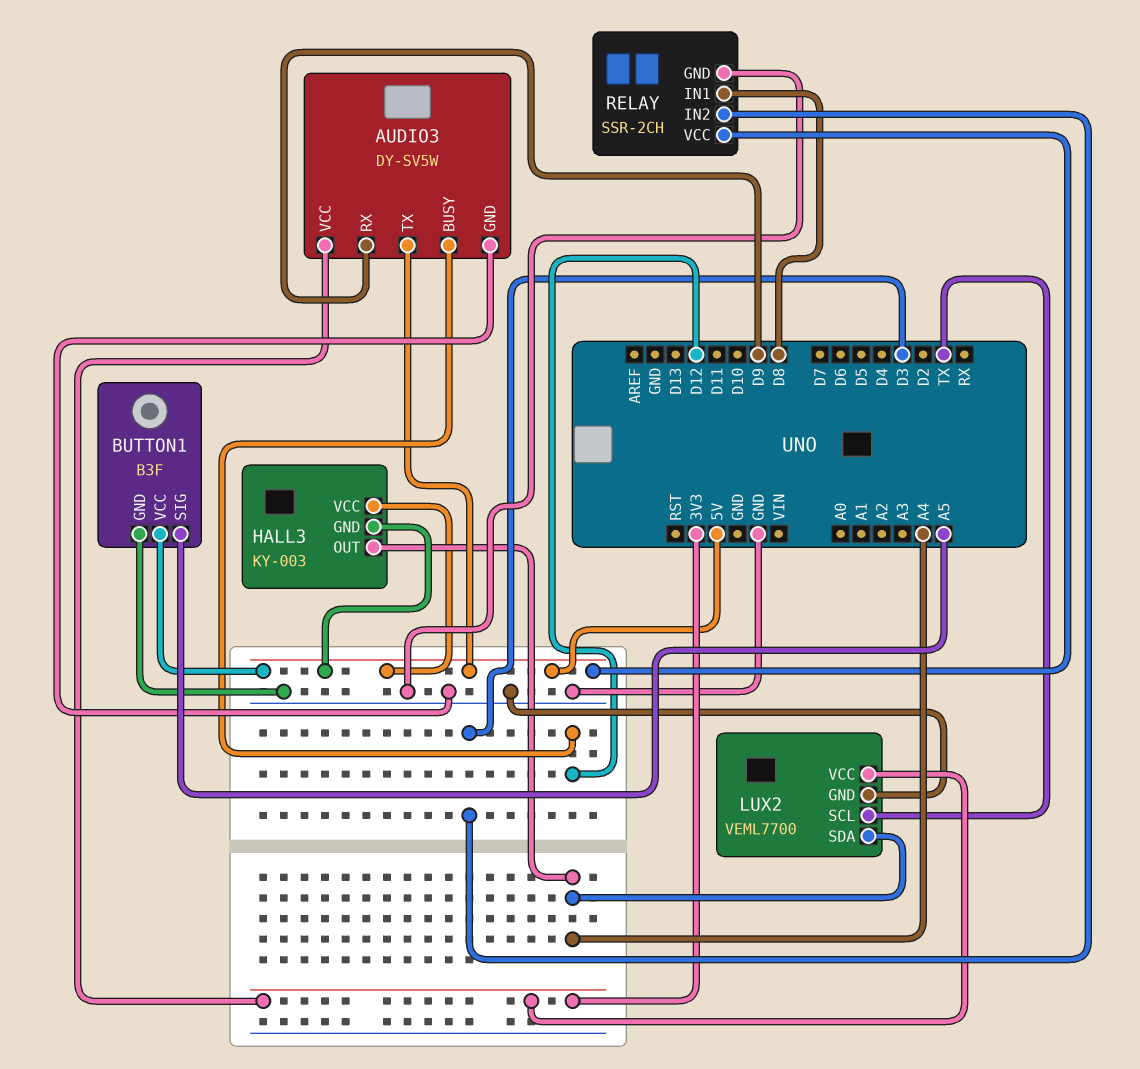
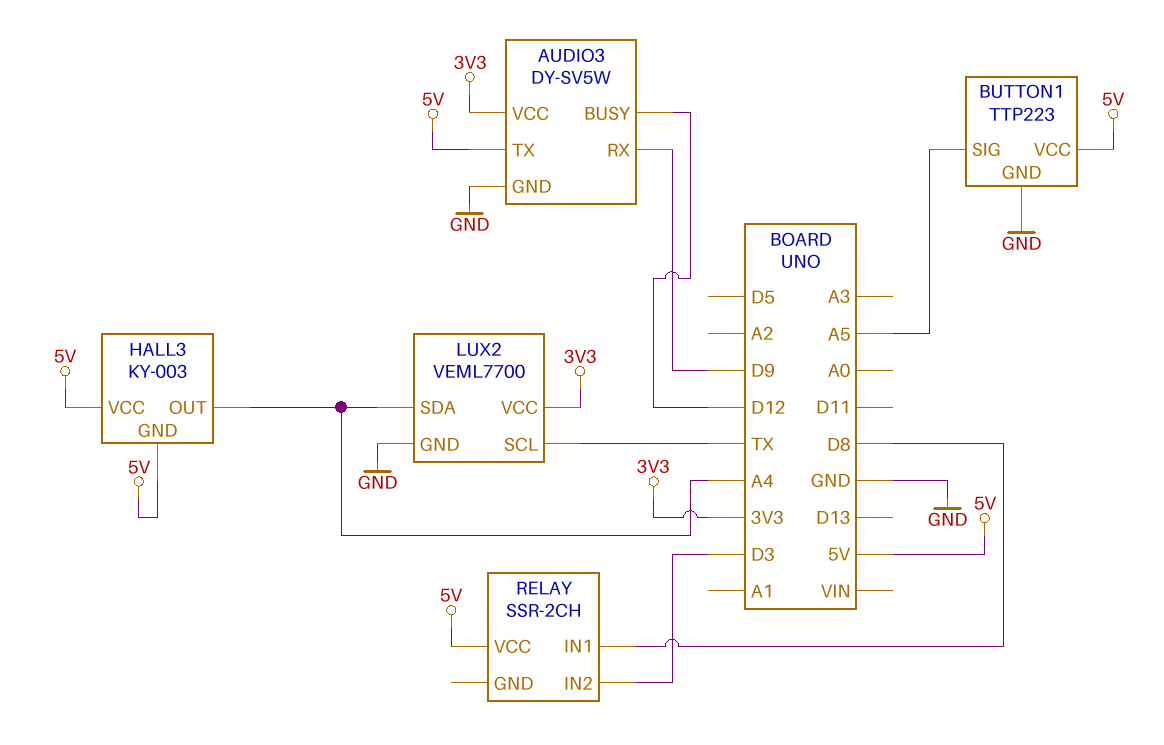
BUTTON1: B3F -> TTP223
RELAY pin GND: GND -> none

